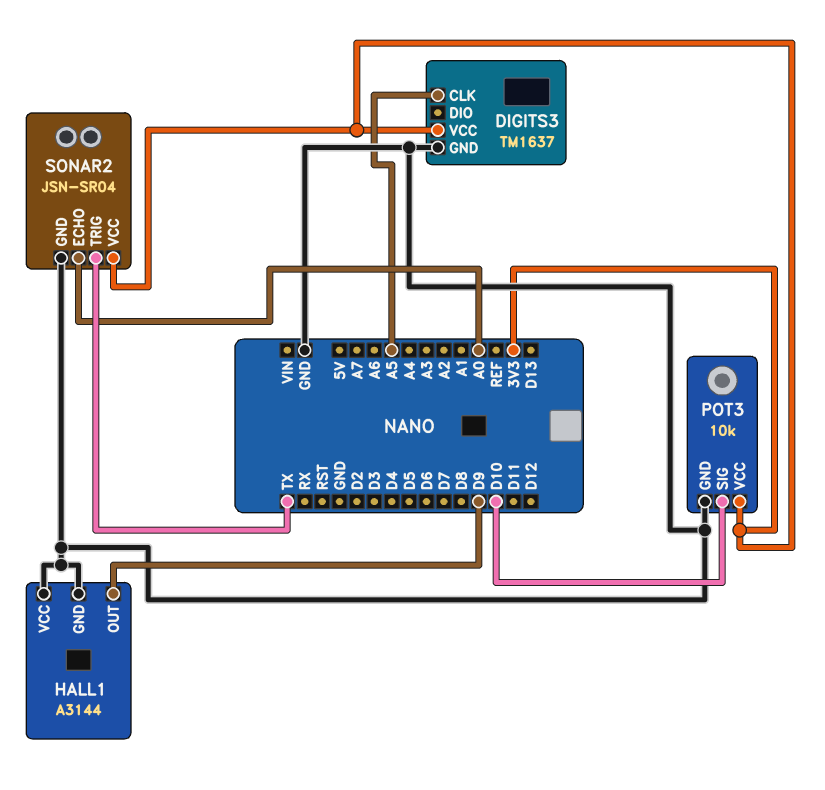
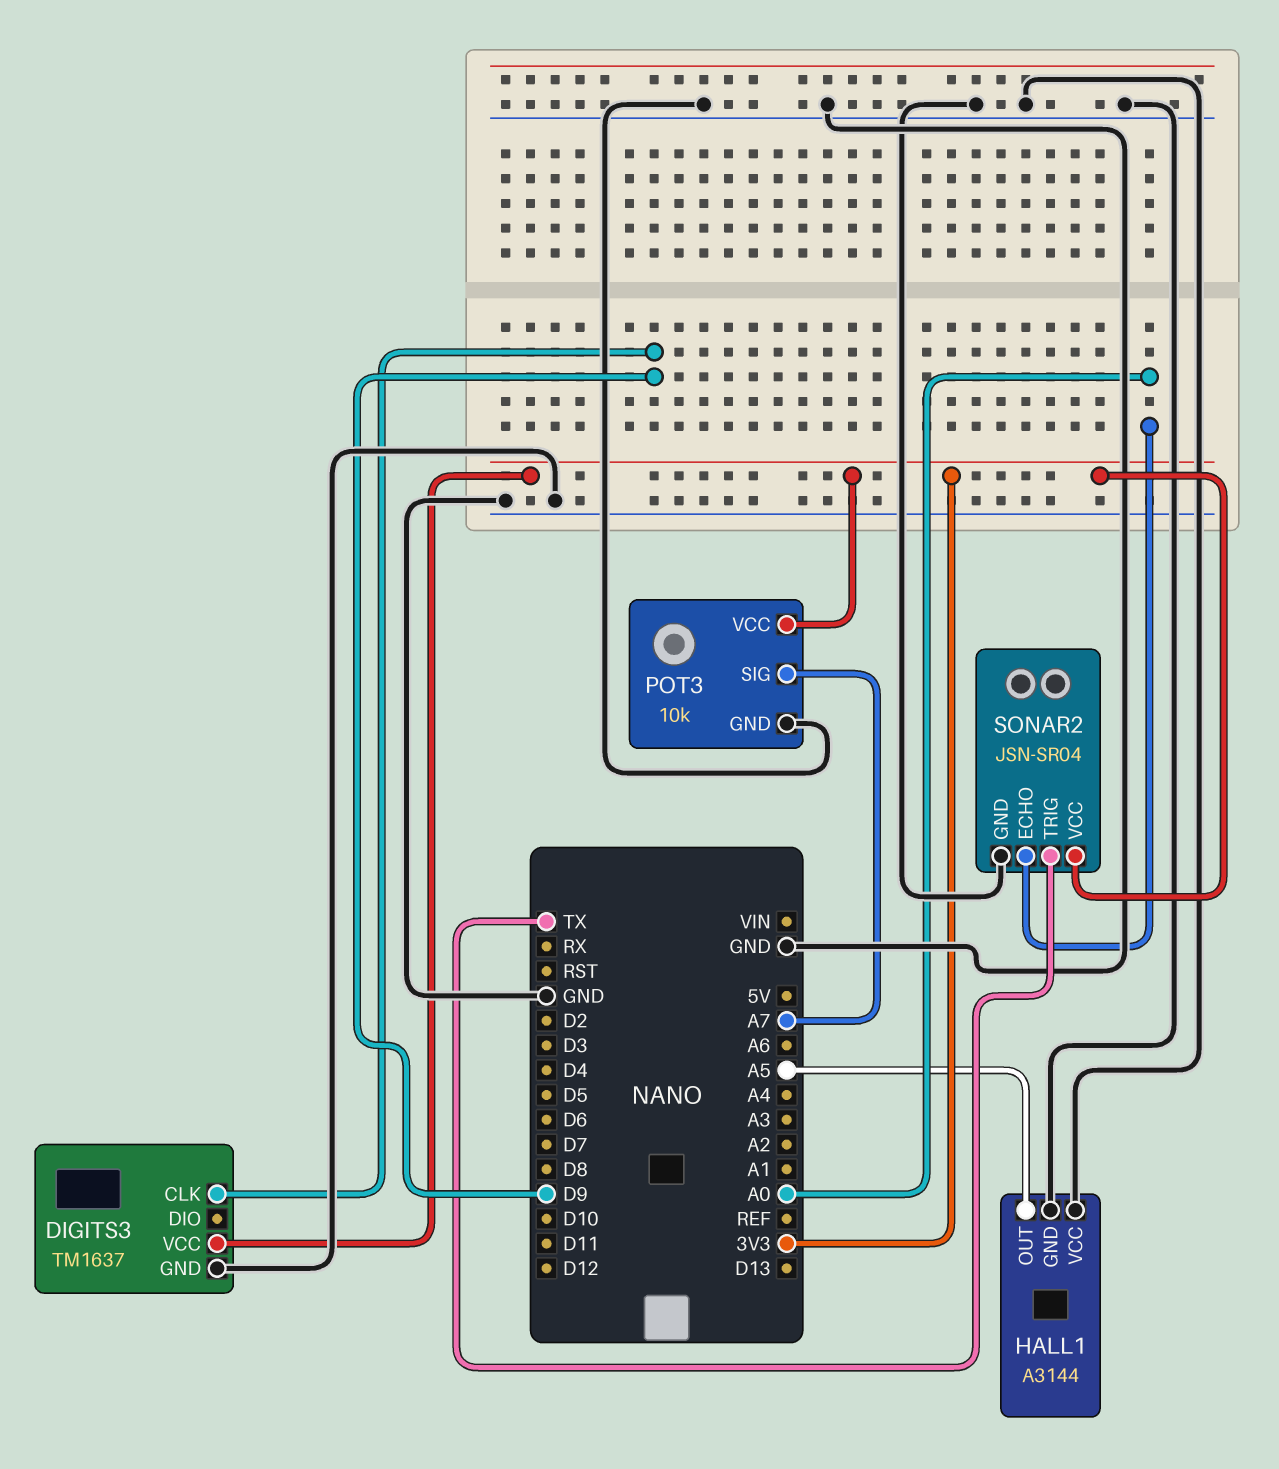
DIGITS3 pin CLK: A5 -> D9
HALL1 pin OUT: D9 -> A5
POT3 pin SIG: D10 -> A7

